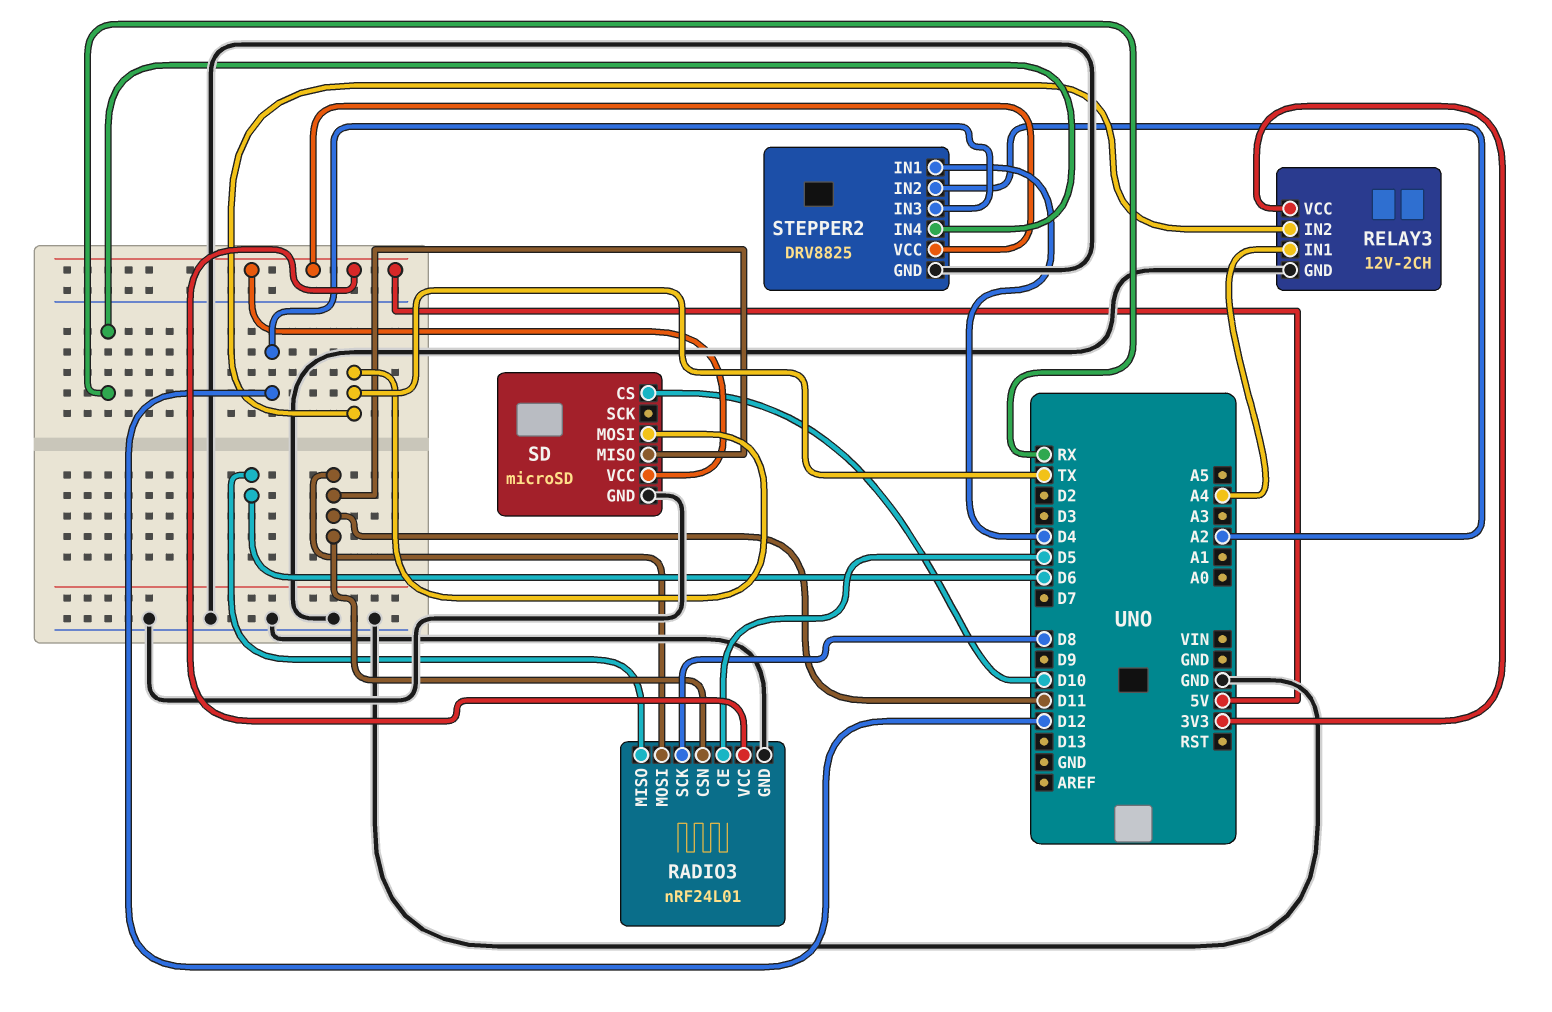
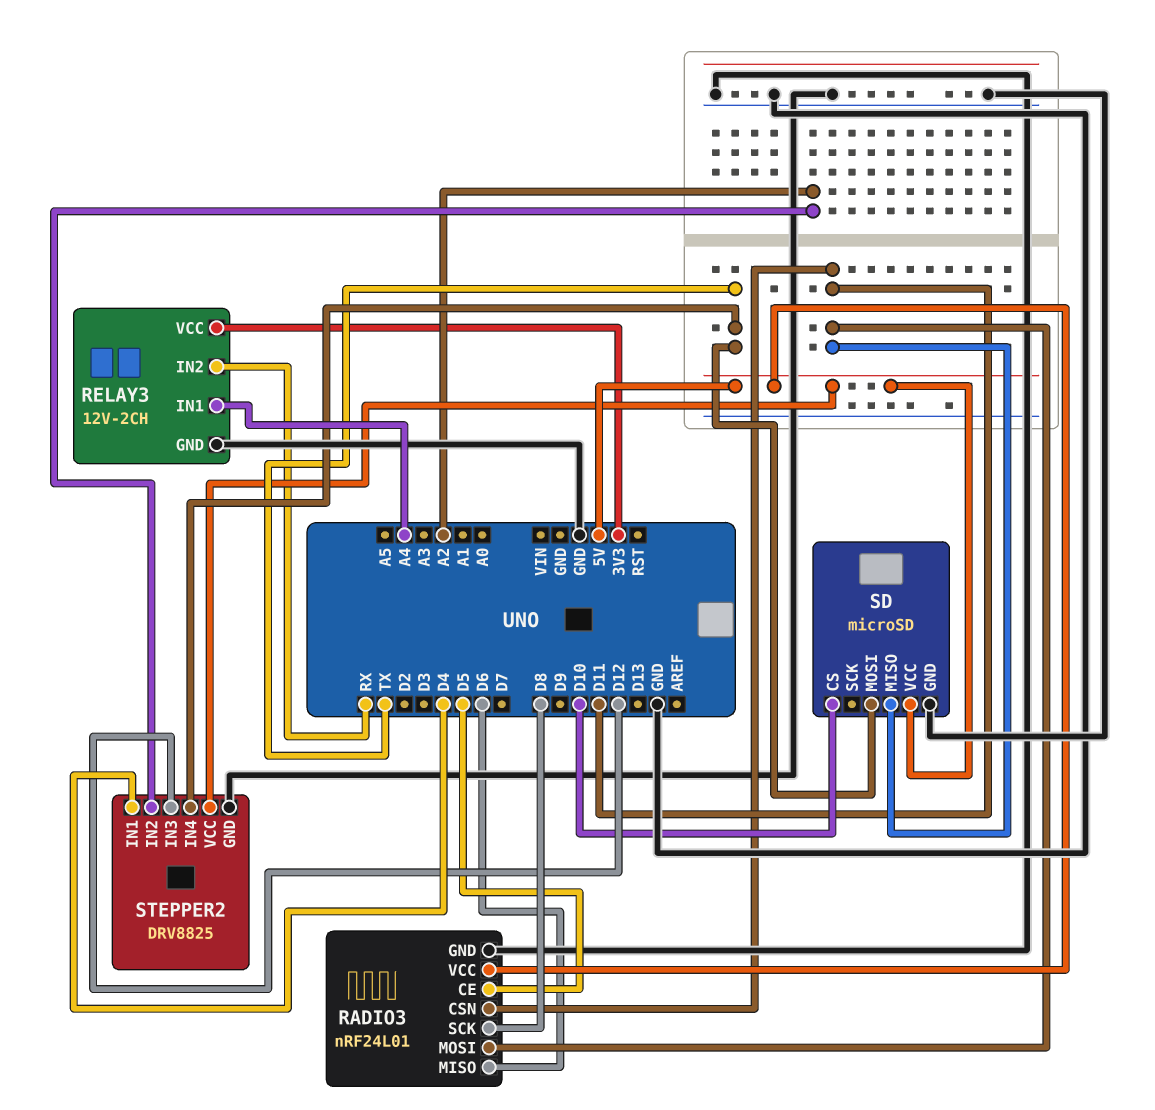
RELAY3 pin IN2: TX -> RX
STEPPER2 pin IN4: RX -> TX

